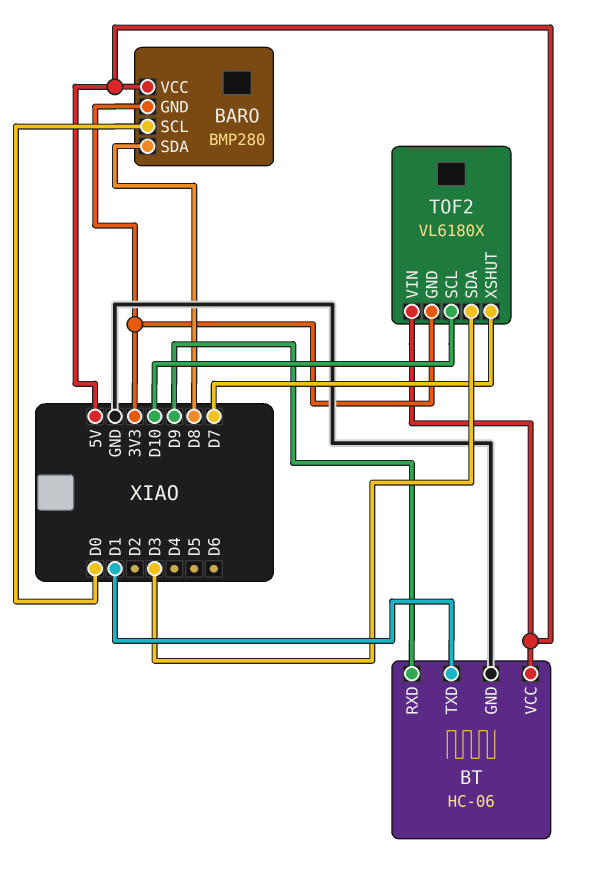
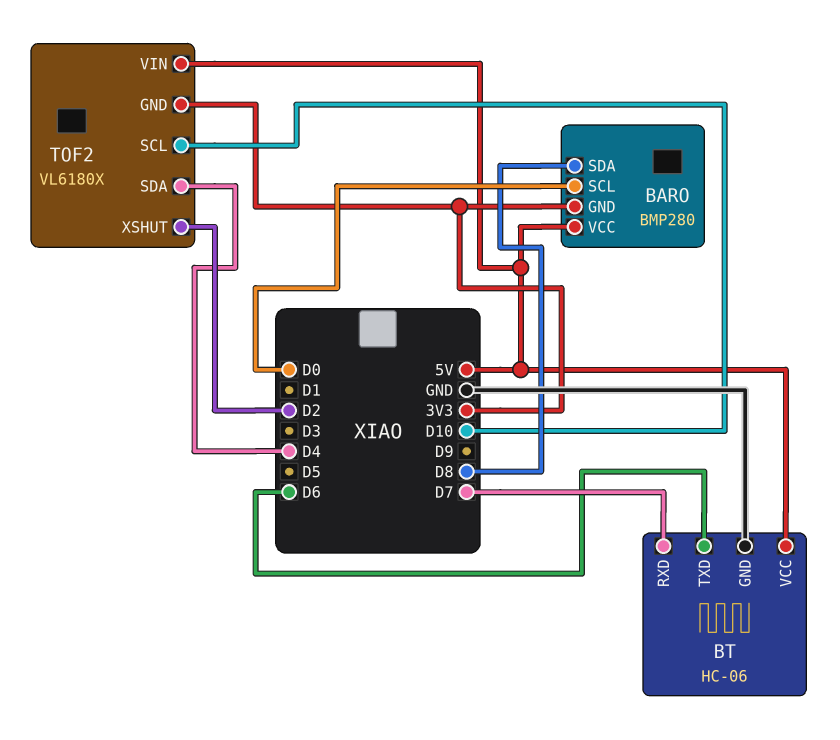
BT pin RXD: D9 -> D7
BT pin TXD: D1 -> D6
TOF2 pin SDA: D3 -> D4
TOF2 pin XSHUT: D7 -> D2

